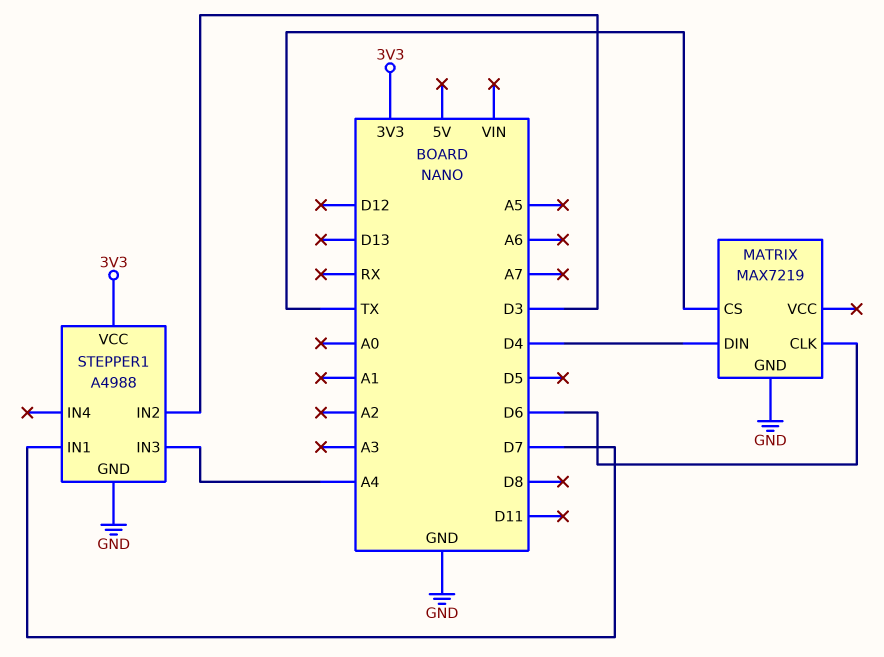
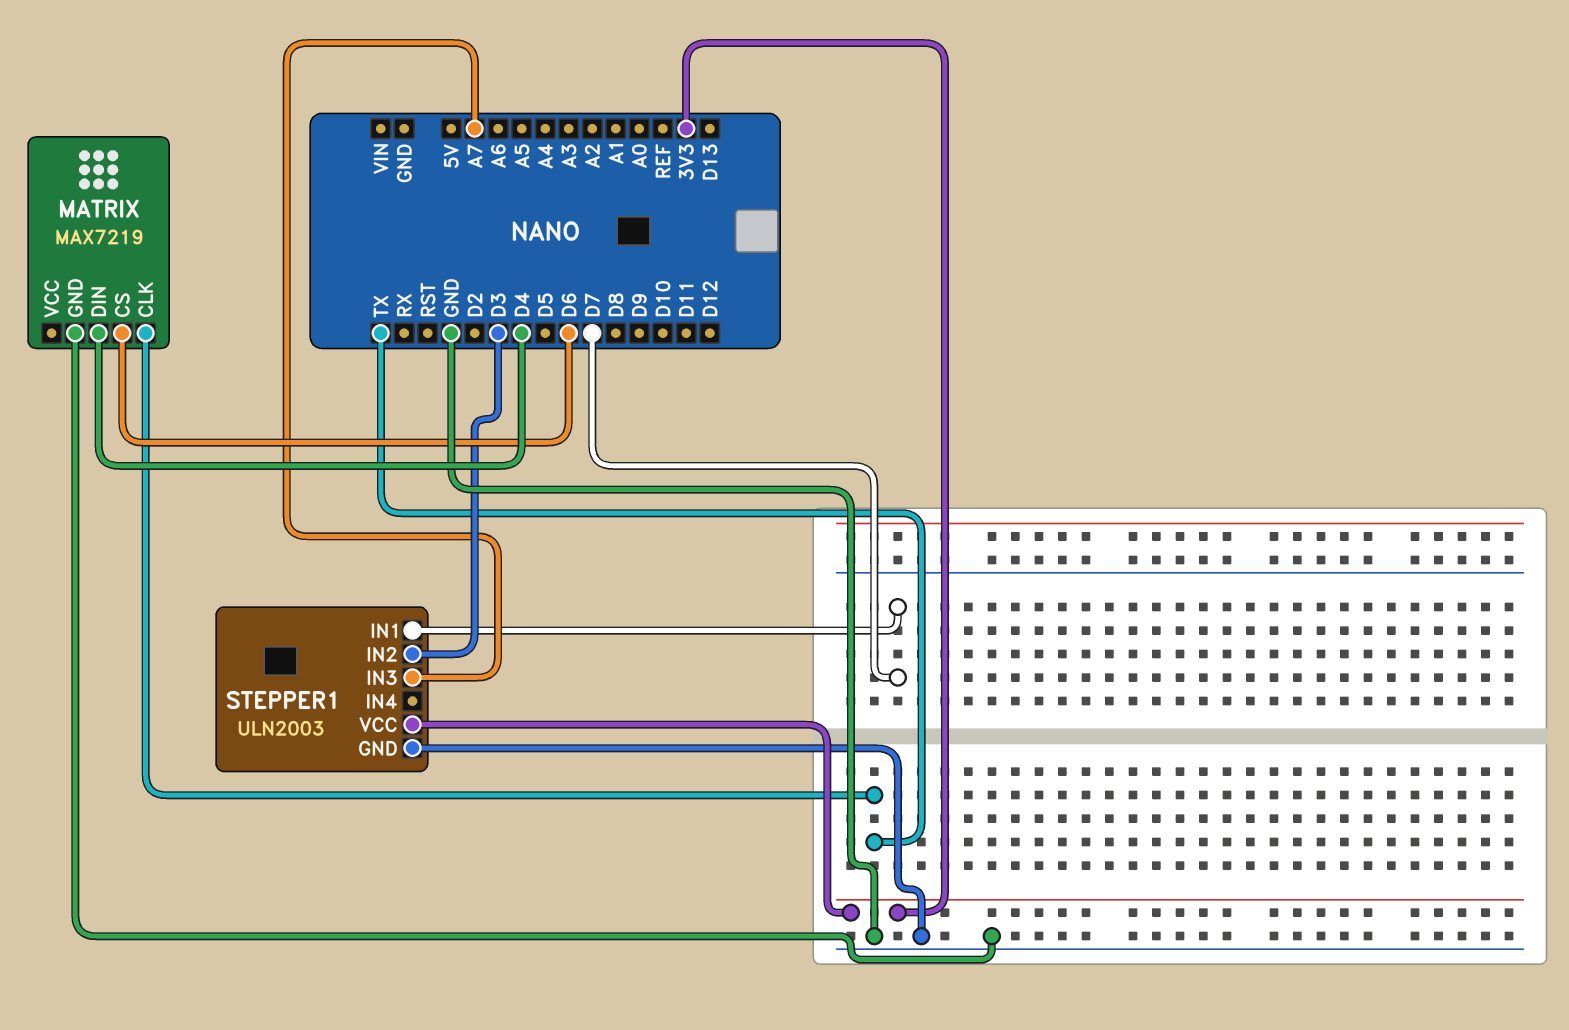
MATRIX pin CLK: D6 -> TX
MATRIX pin CS: TX -> D6
STEPPER1: A4988 -> ULN2003
STEPPER1 pin IN3: A4 -> A7

